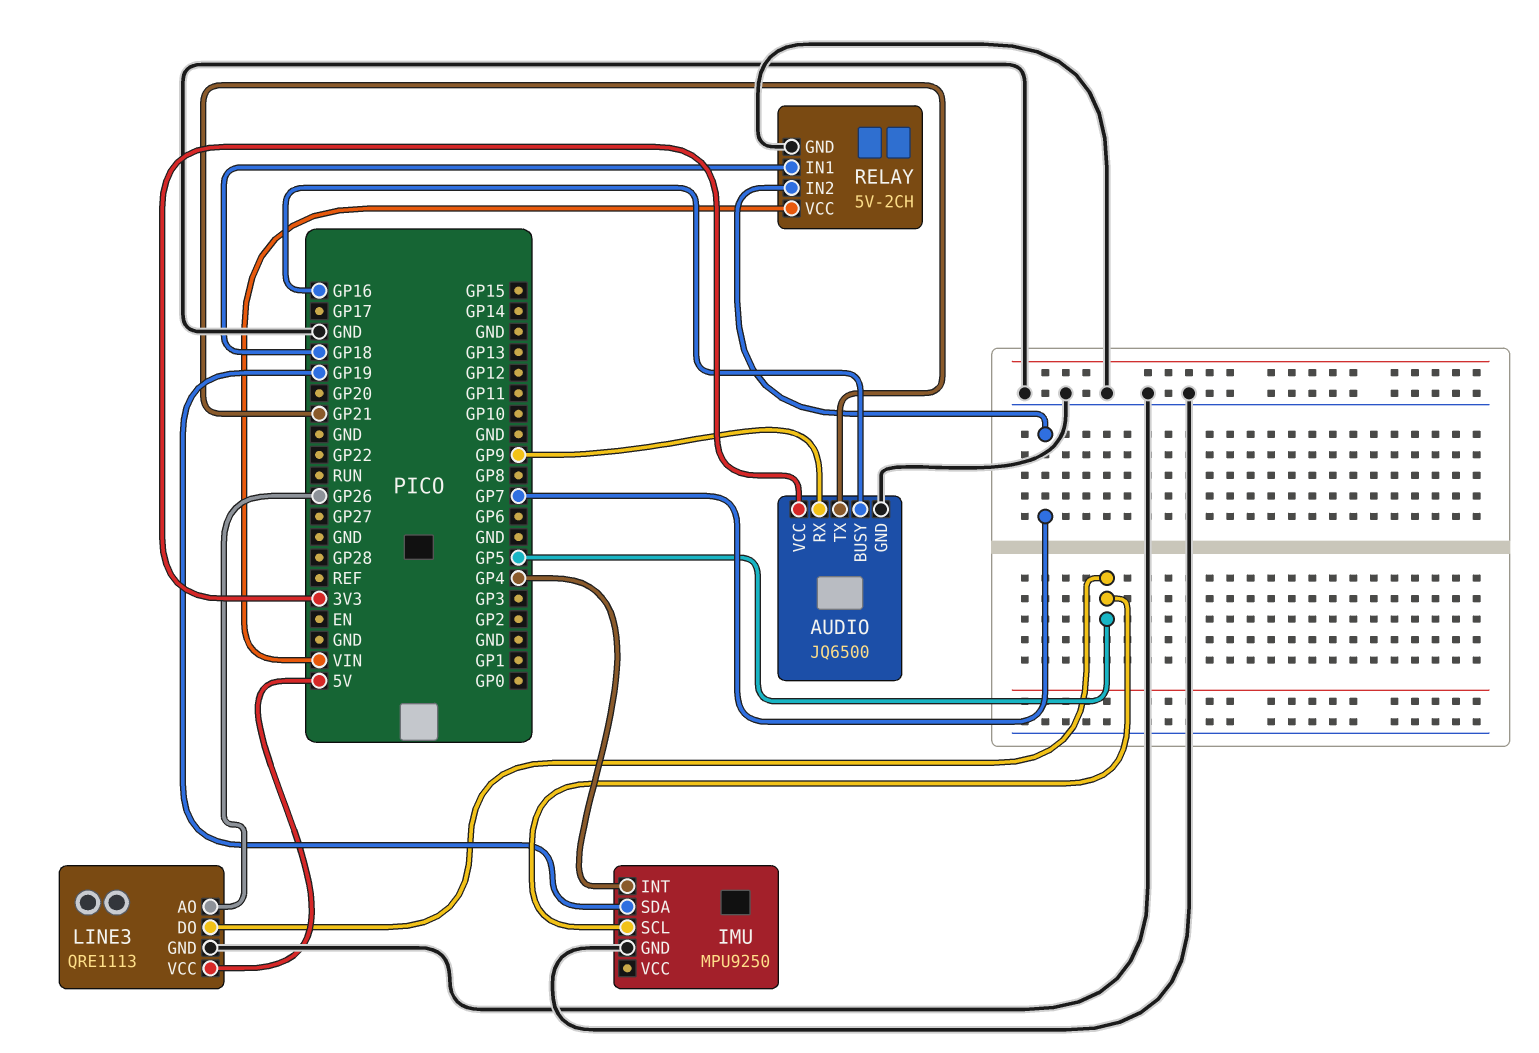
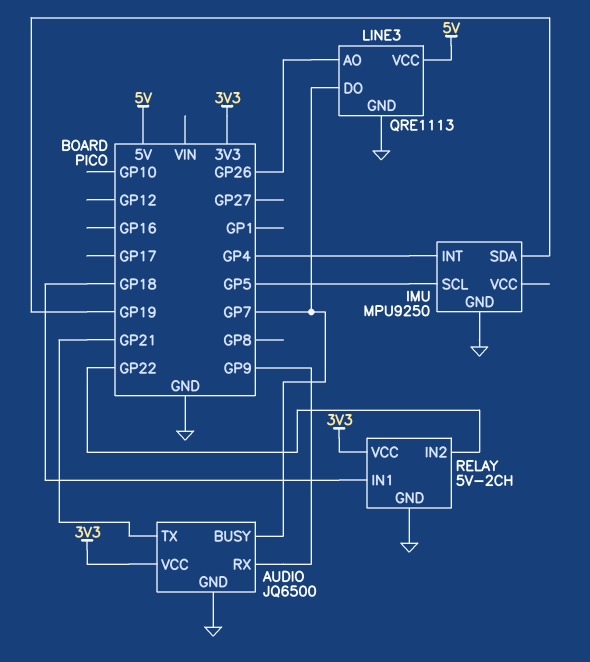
AUDIO pin BUSY: GP16 -> GP7
LINE3 pin DO: GP5 -> GP7
RELAY pin IN2: GP7 -> GP22
RELAY pin VCC: VIN -> 3V3

